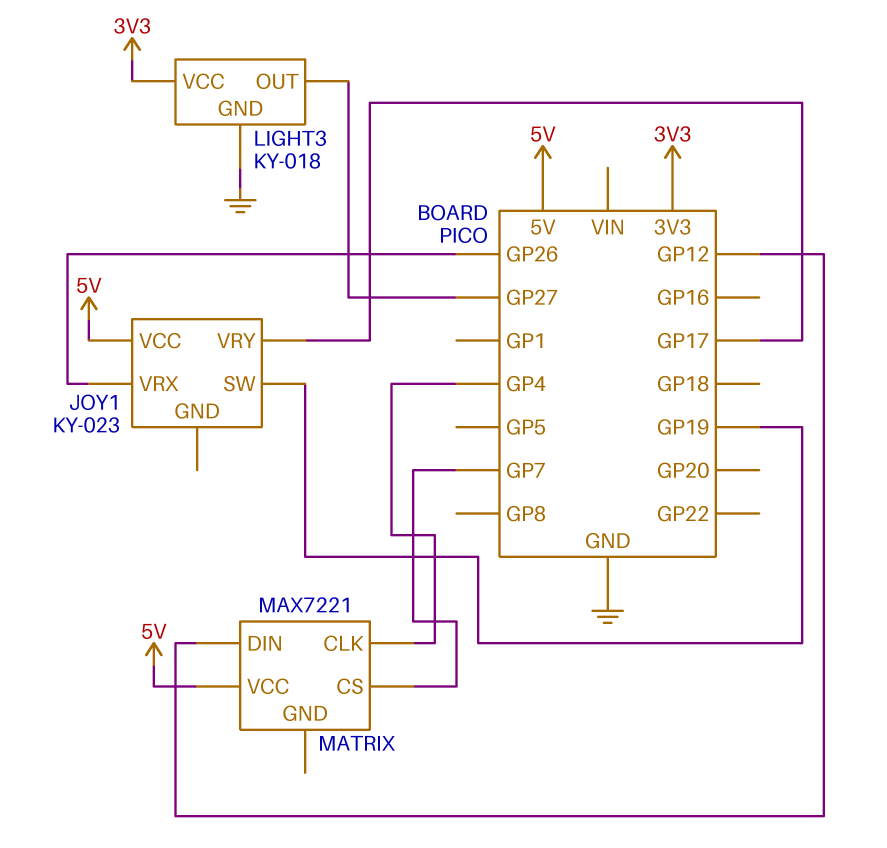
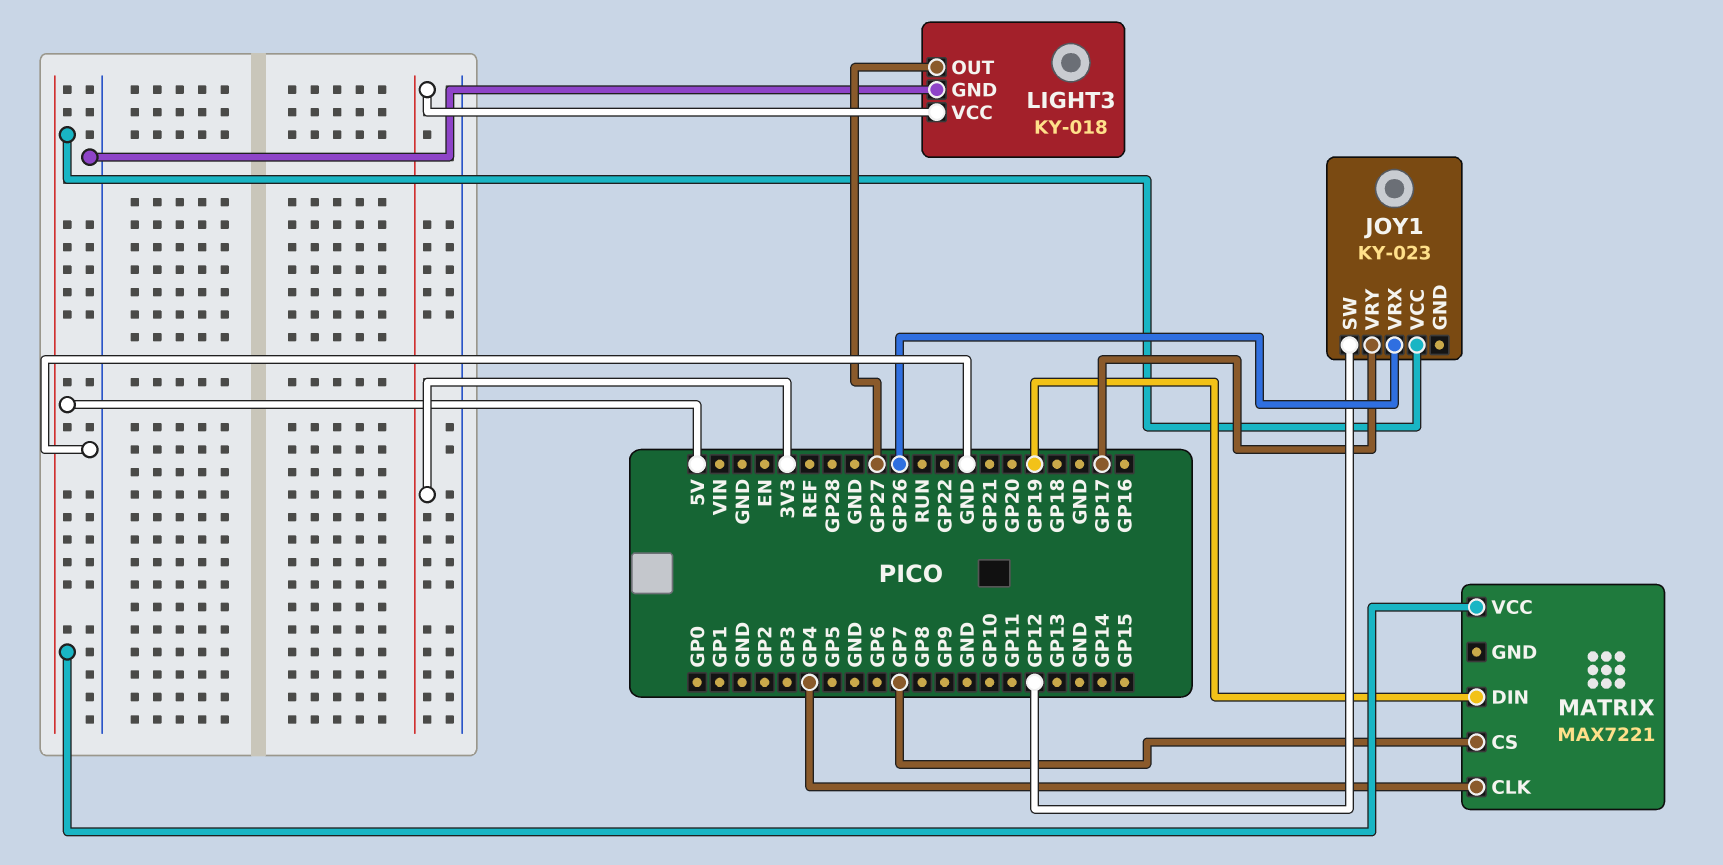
JOY1 pin SW: GP19 -> GP12
MATRIX pin DIN: GP12 -> GP19

